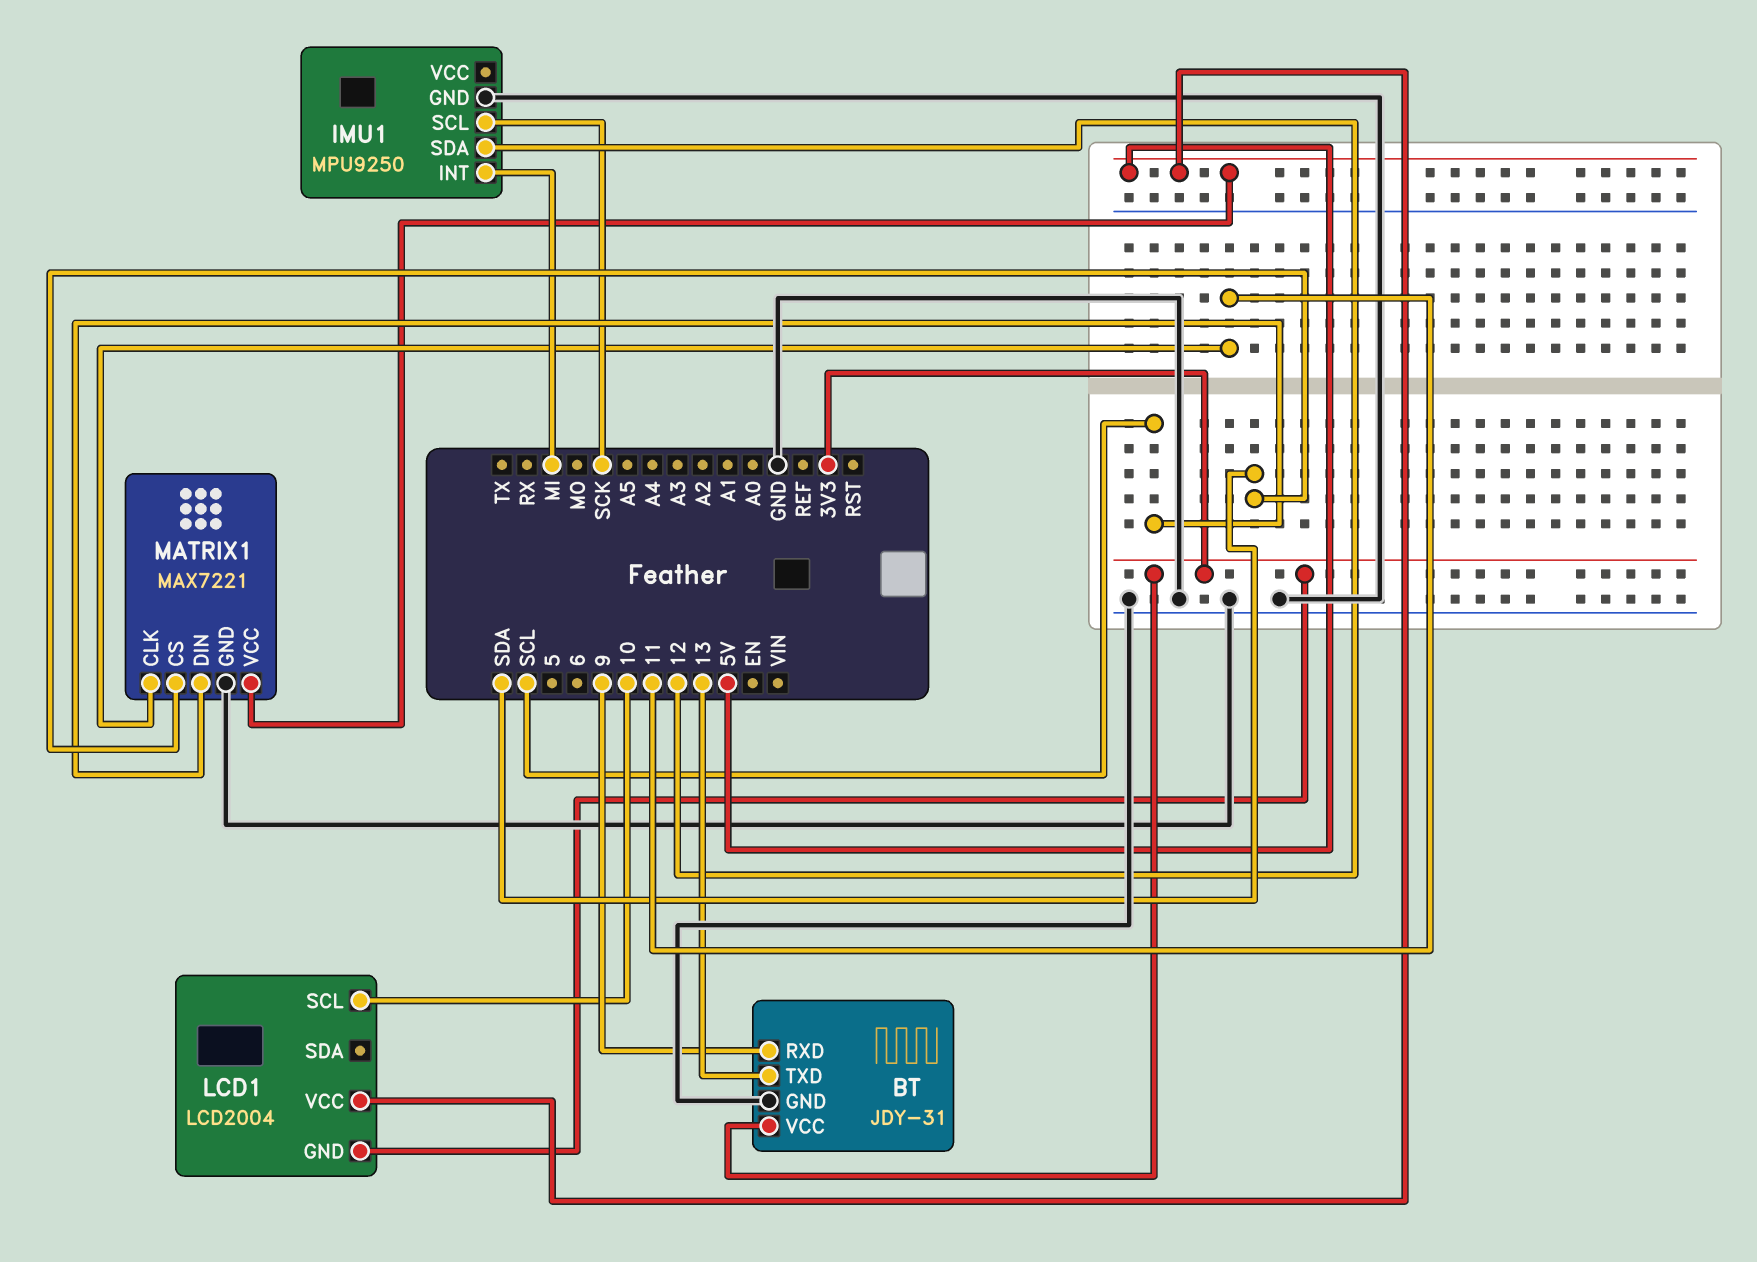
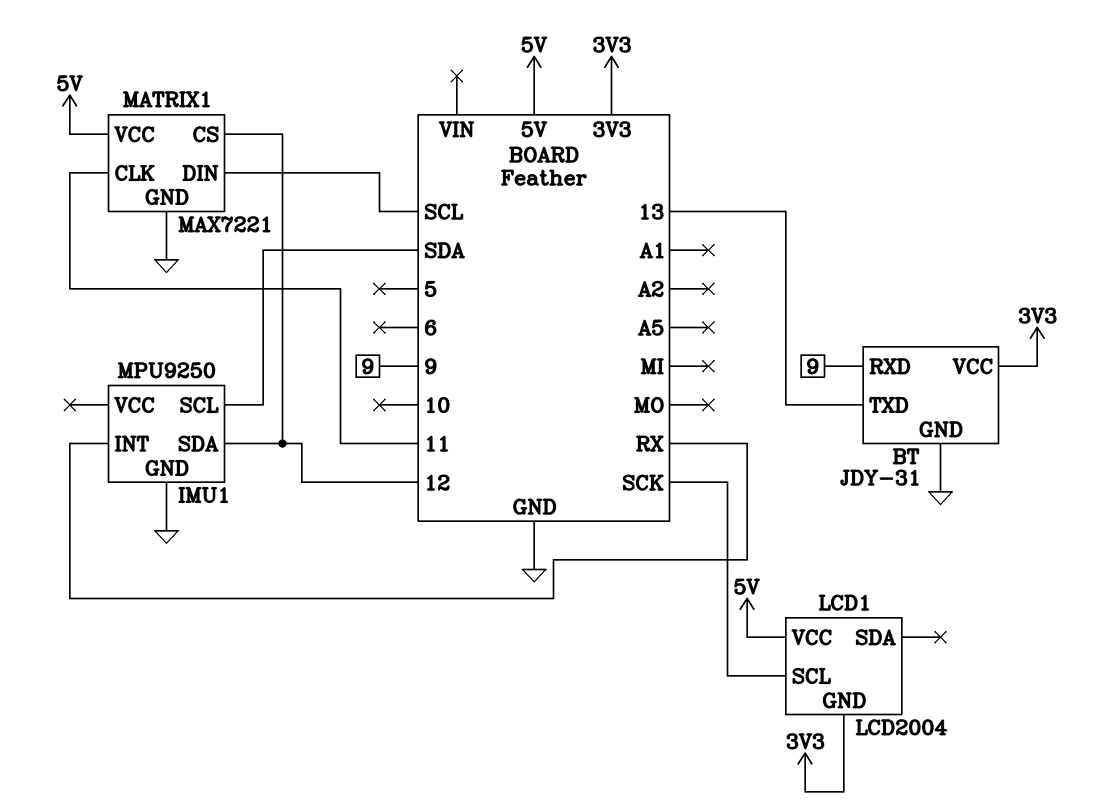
IMU1 pin INT: MI -> RX
IMU1 pin SCL: SCK -> SDA
LCD1 pin SCL: 10 -> SCK
MATRIX1 pin CS: SDA -> 12

